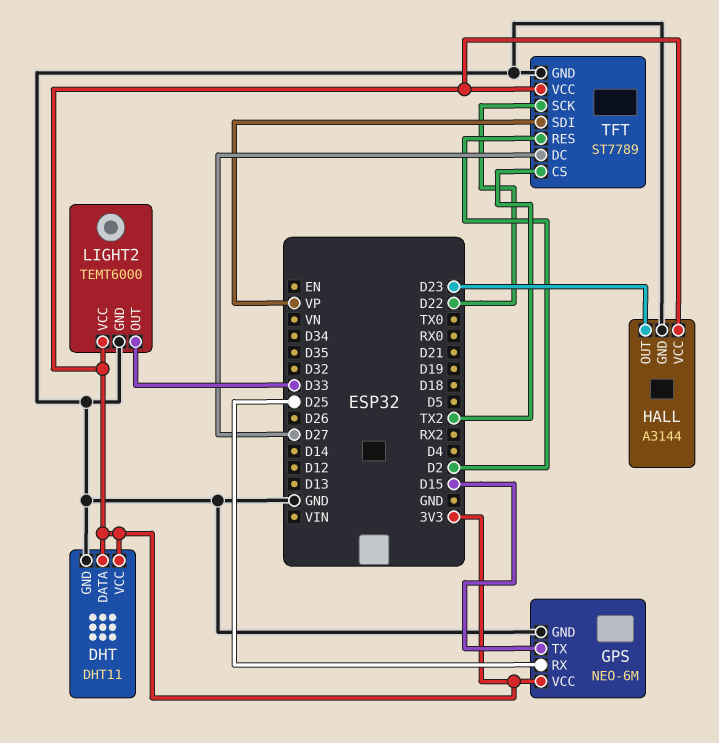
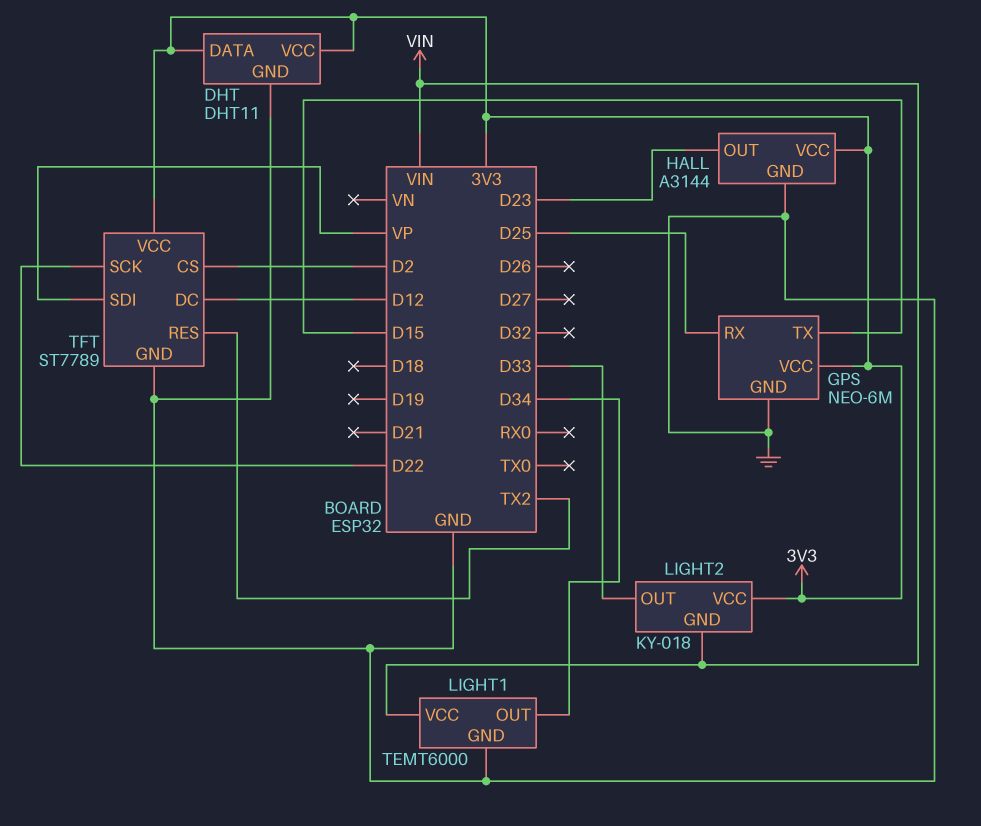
LIGHT1: none -> TEMT6000
LIGHT1 pin GND: none -> GND
LIGHT1 pin OUT: none -> D34
LIGHT1 pin VCC: none -> VIN
LIGHT2: TEMT6000 -> KY-018
LIGHT2 pin GND: GND -> VIN
TFT pin CS: TX2 -> D2
TFT pin DC: D27 -> D12
TFT pin RES: D2 -> TX2

